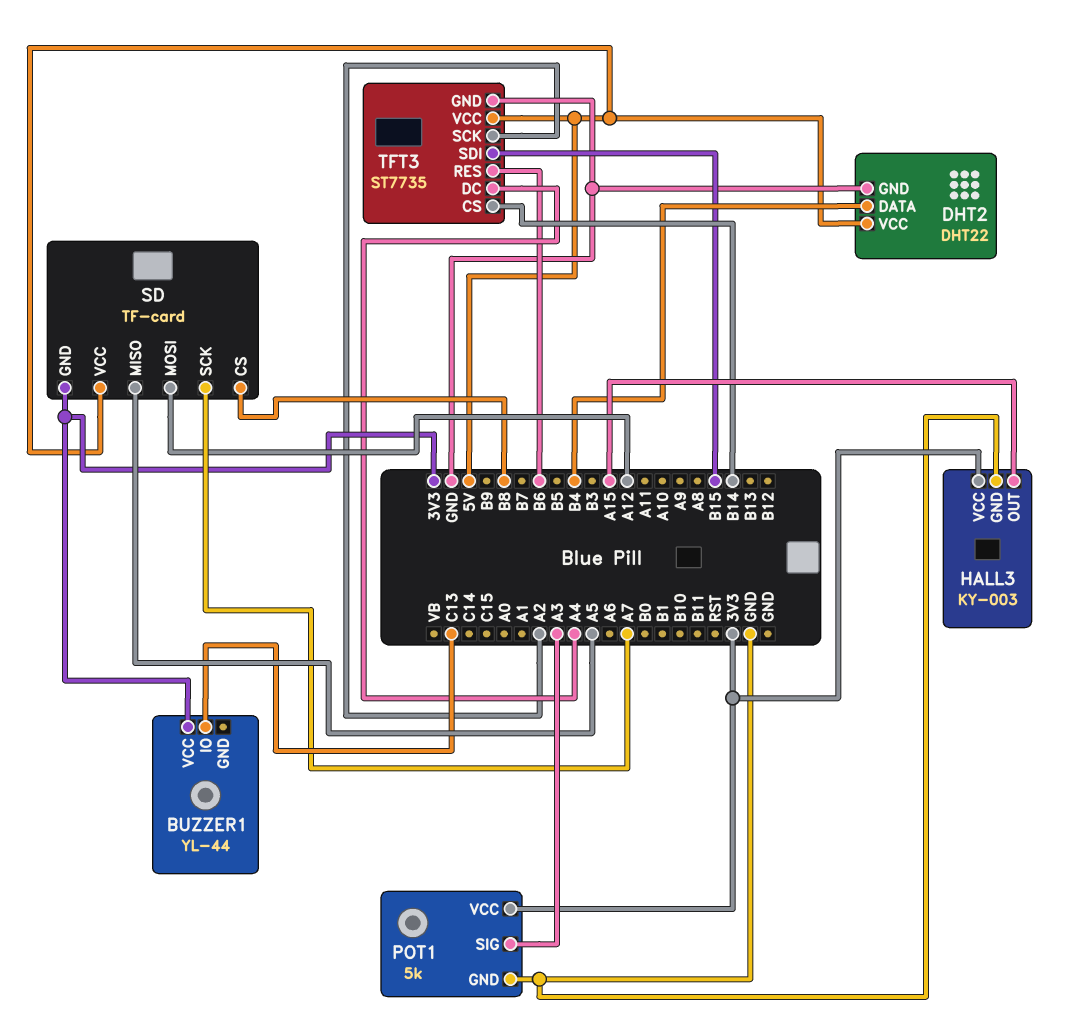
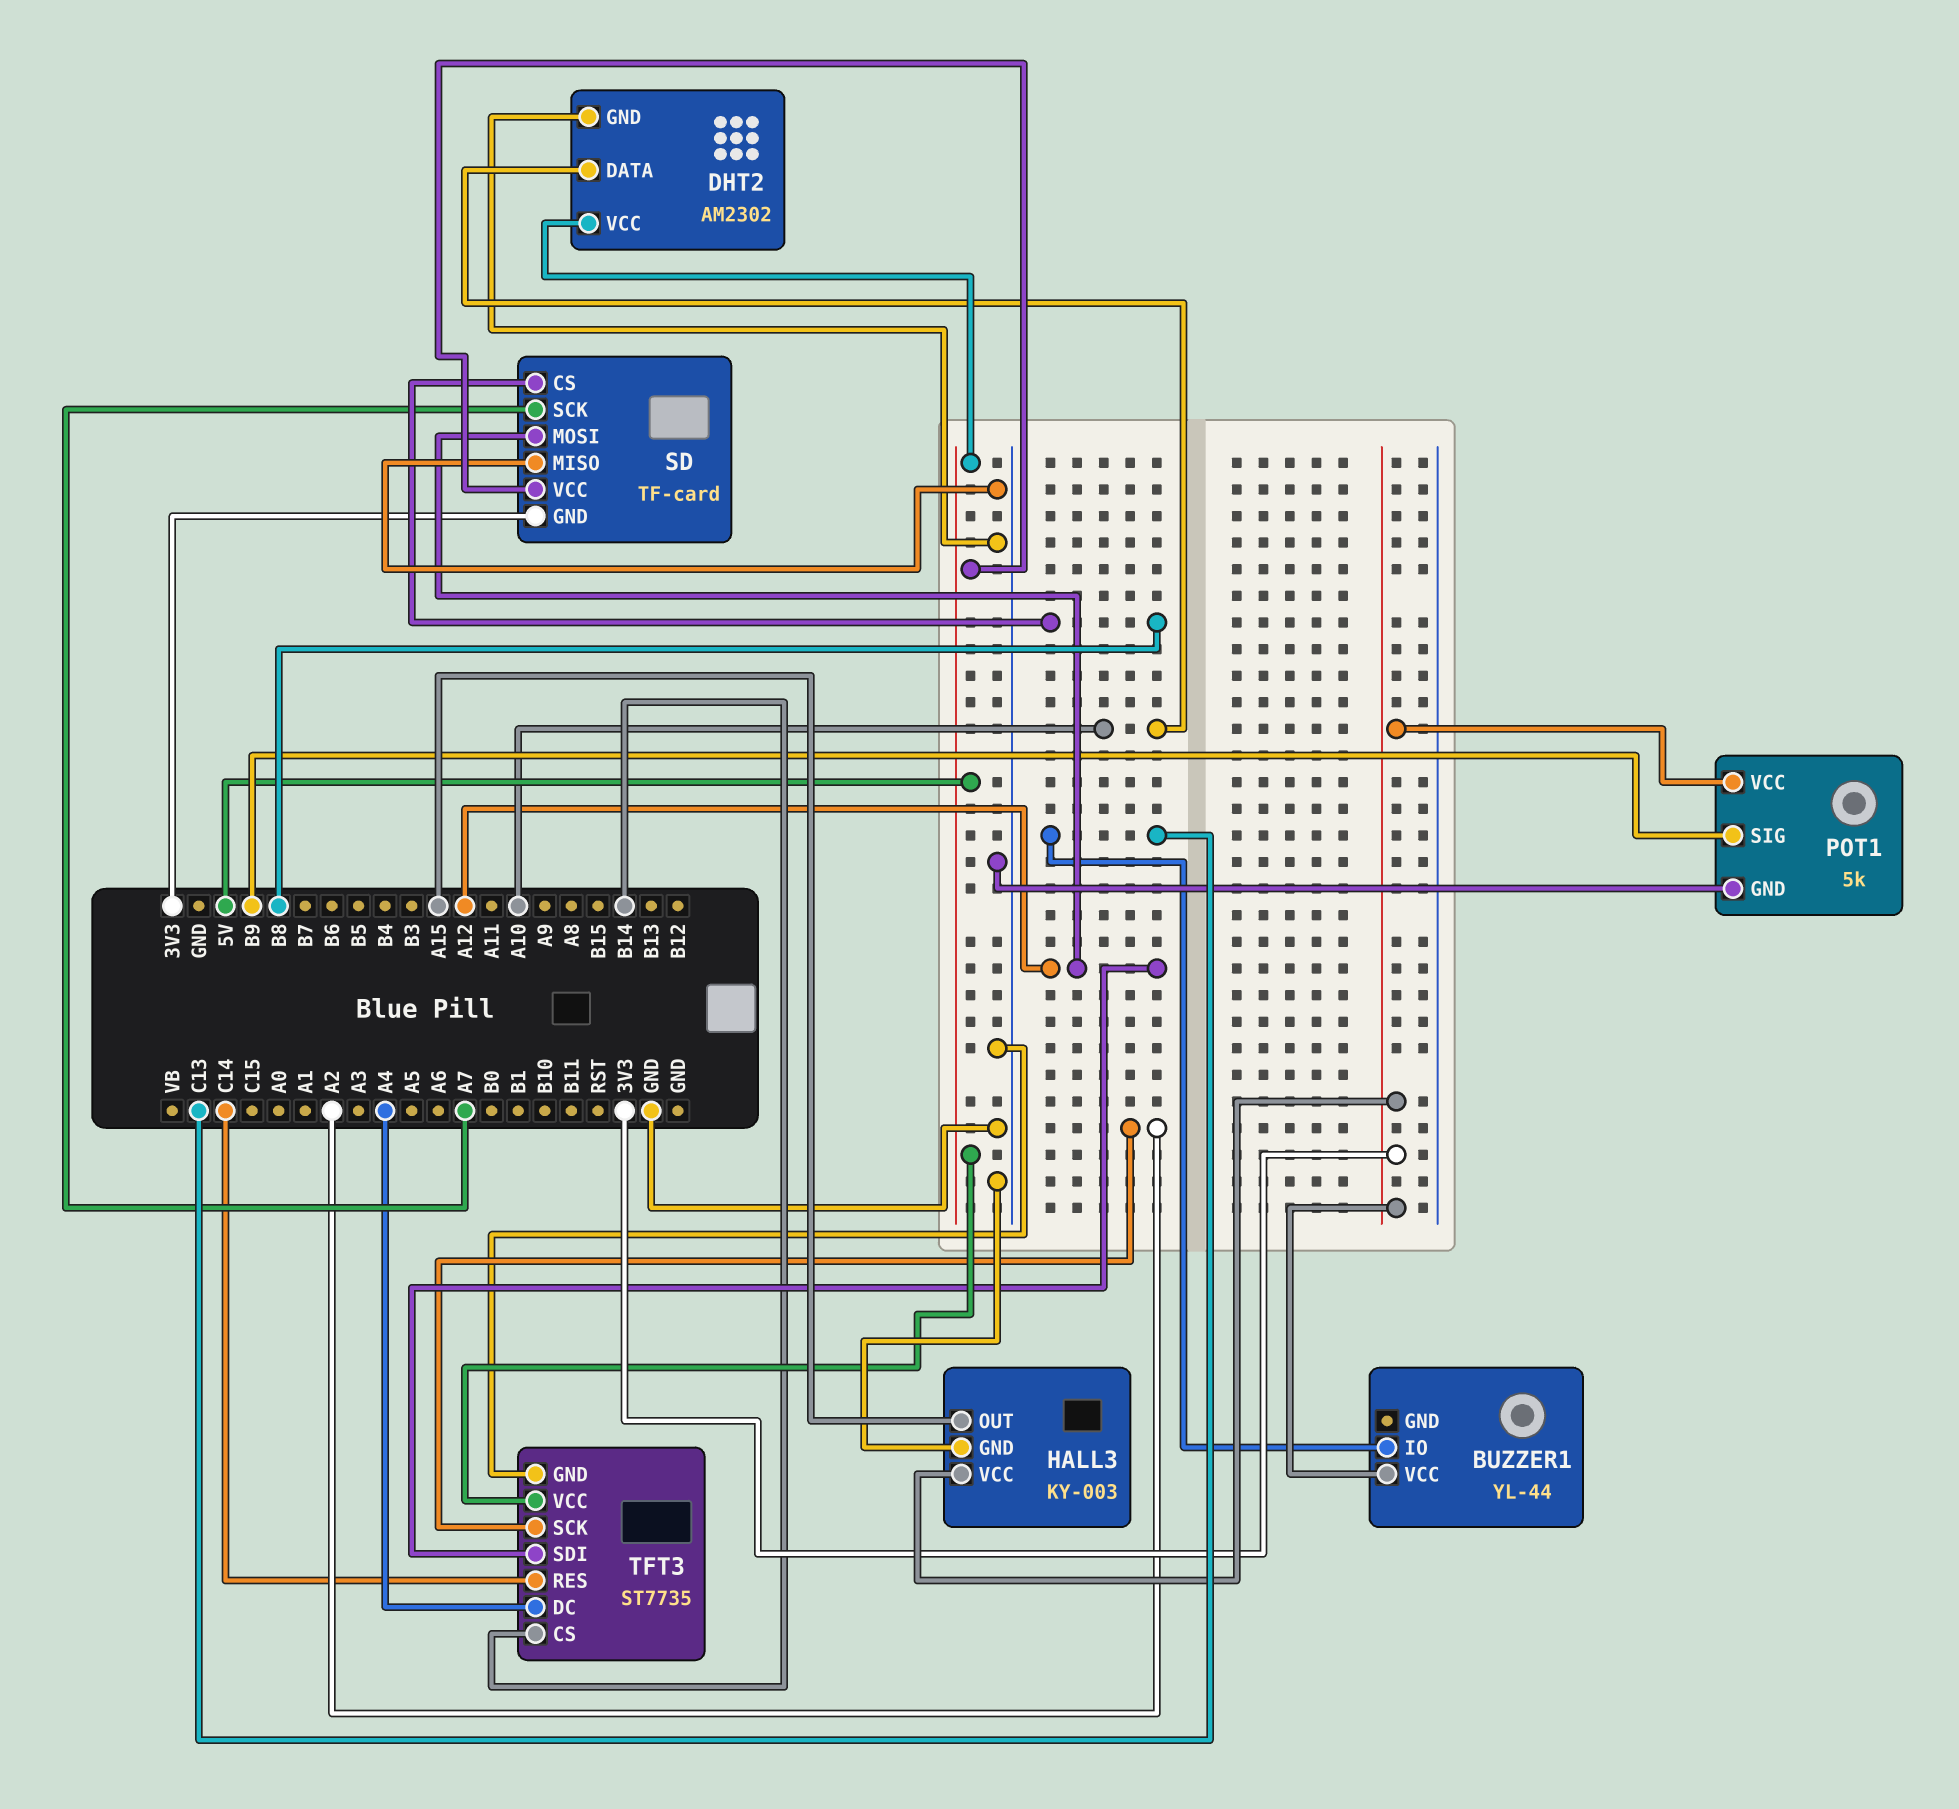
DHT2: DHT22 -> AM2302
DHT2 pin DATA: B4 -> A10
POT1 pin SIG: A3 -> B9
SD pin MISO: A5 -> GND
TFT3 pin RES: B6 -> C14
TFT3 pin SDI: B15 -> A12

